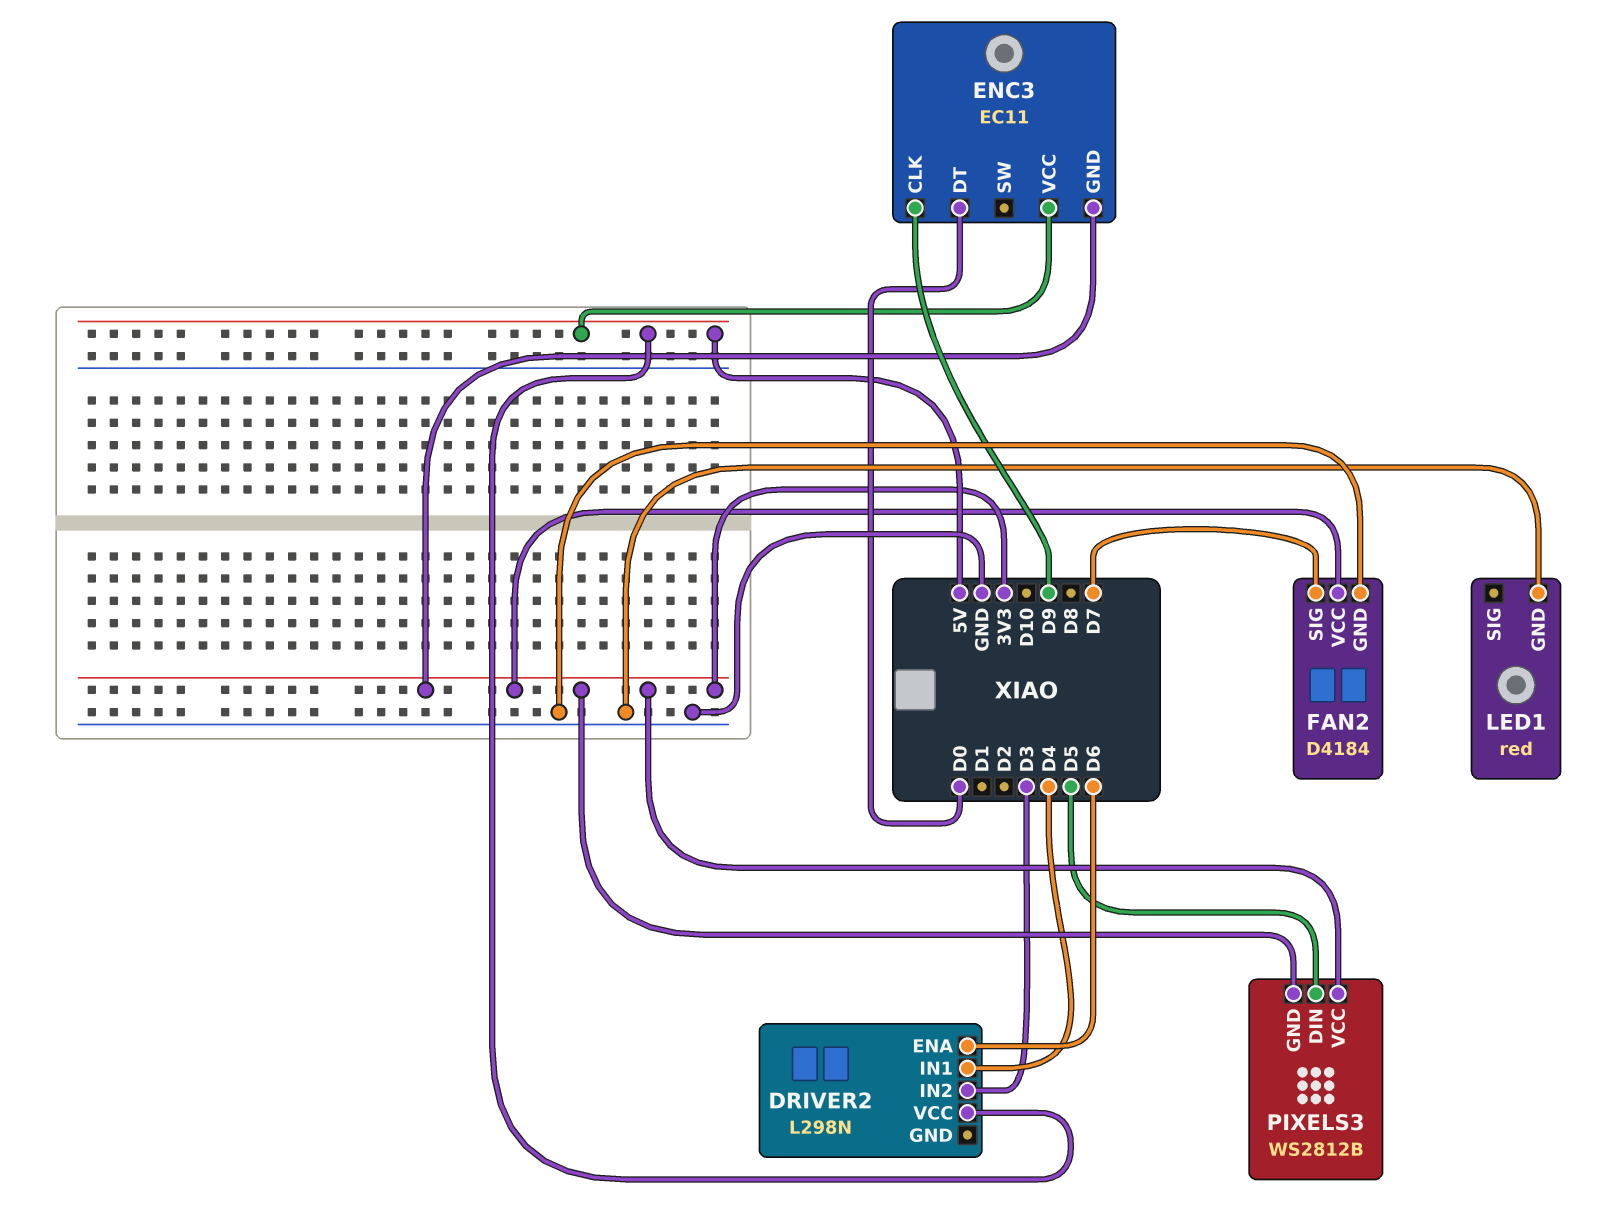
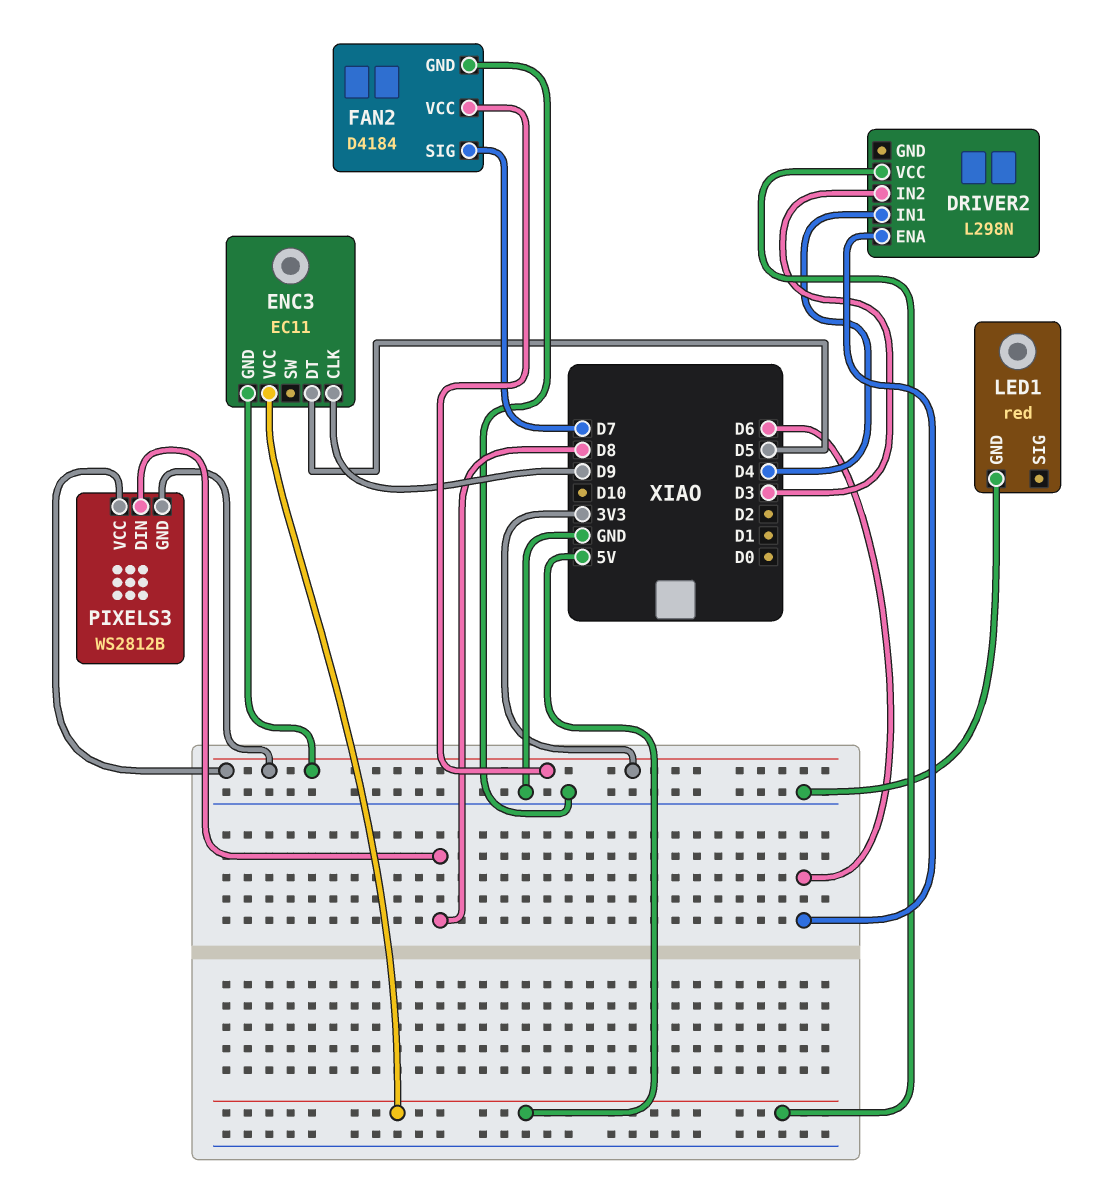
ENC3 pin DT: D0 -> D5
PIXELS3 pin DIN: D5 -> D8

